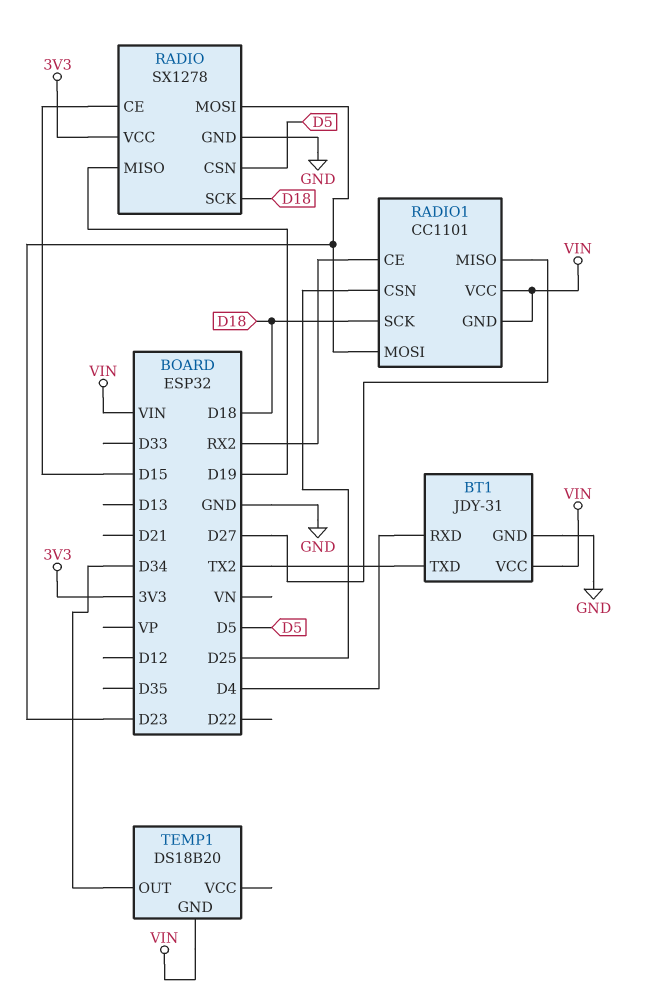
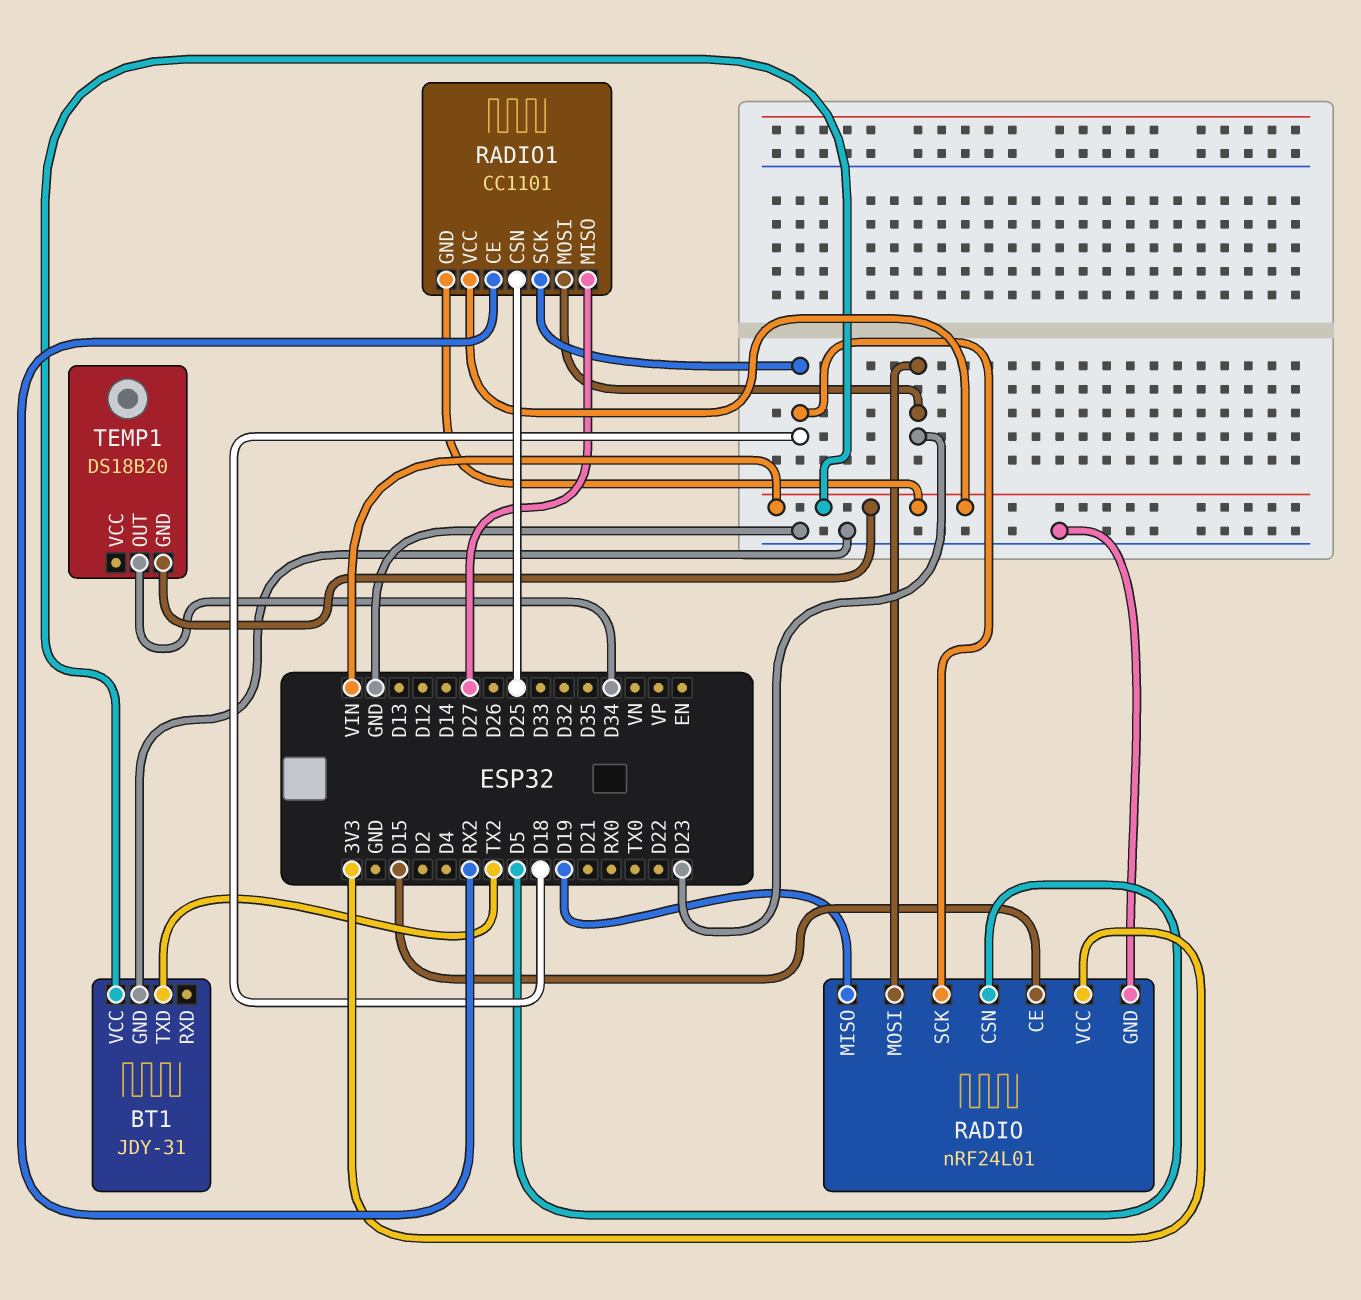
BT1 pin RXD: D4 -> none
RADIO: SX1278 -> nRF24L01

